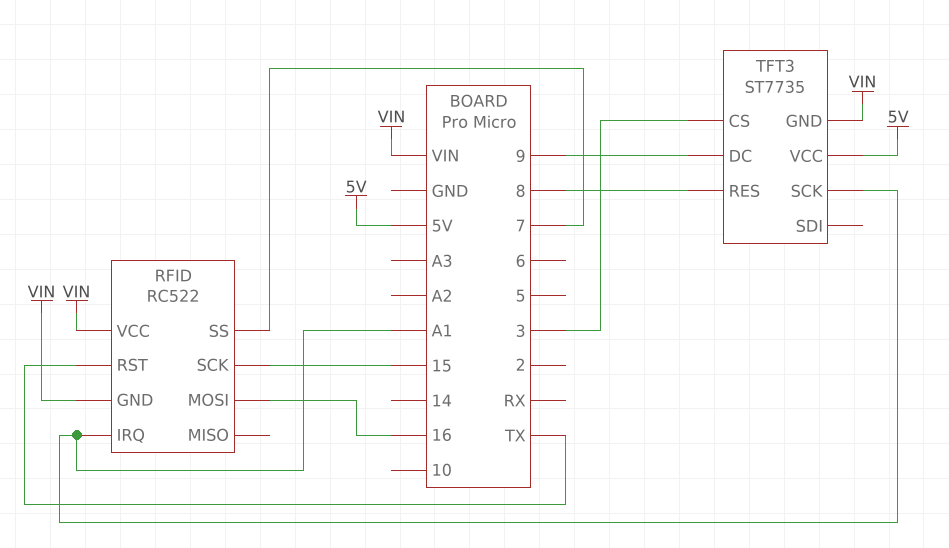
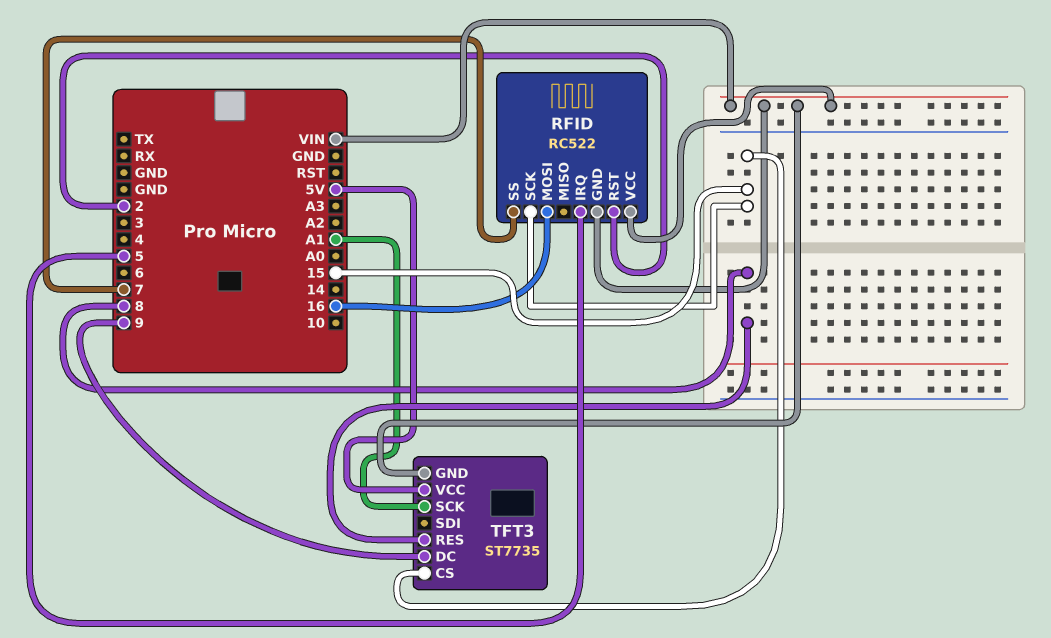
RFID pin IRQ: A1 -> 5
RFID pin RST: TX -> 2
TFT3 pin CS: 3 -> 15

